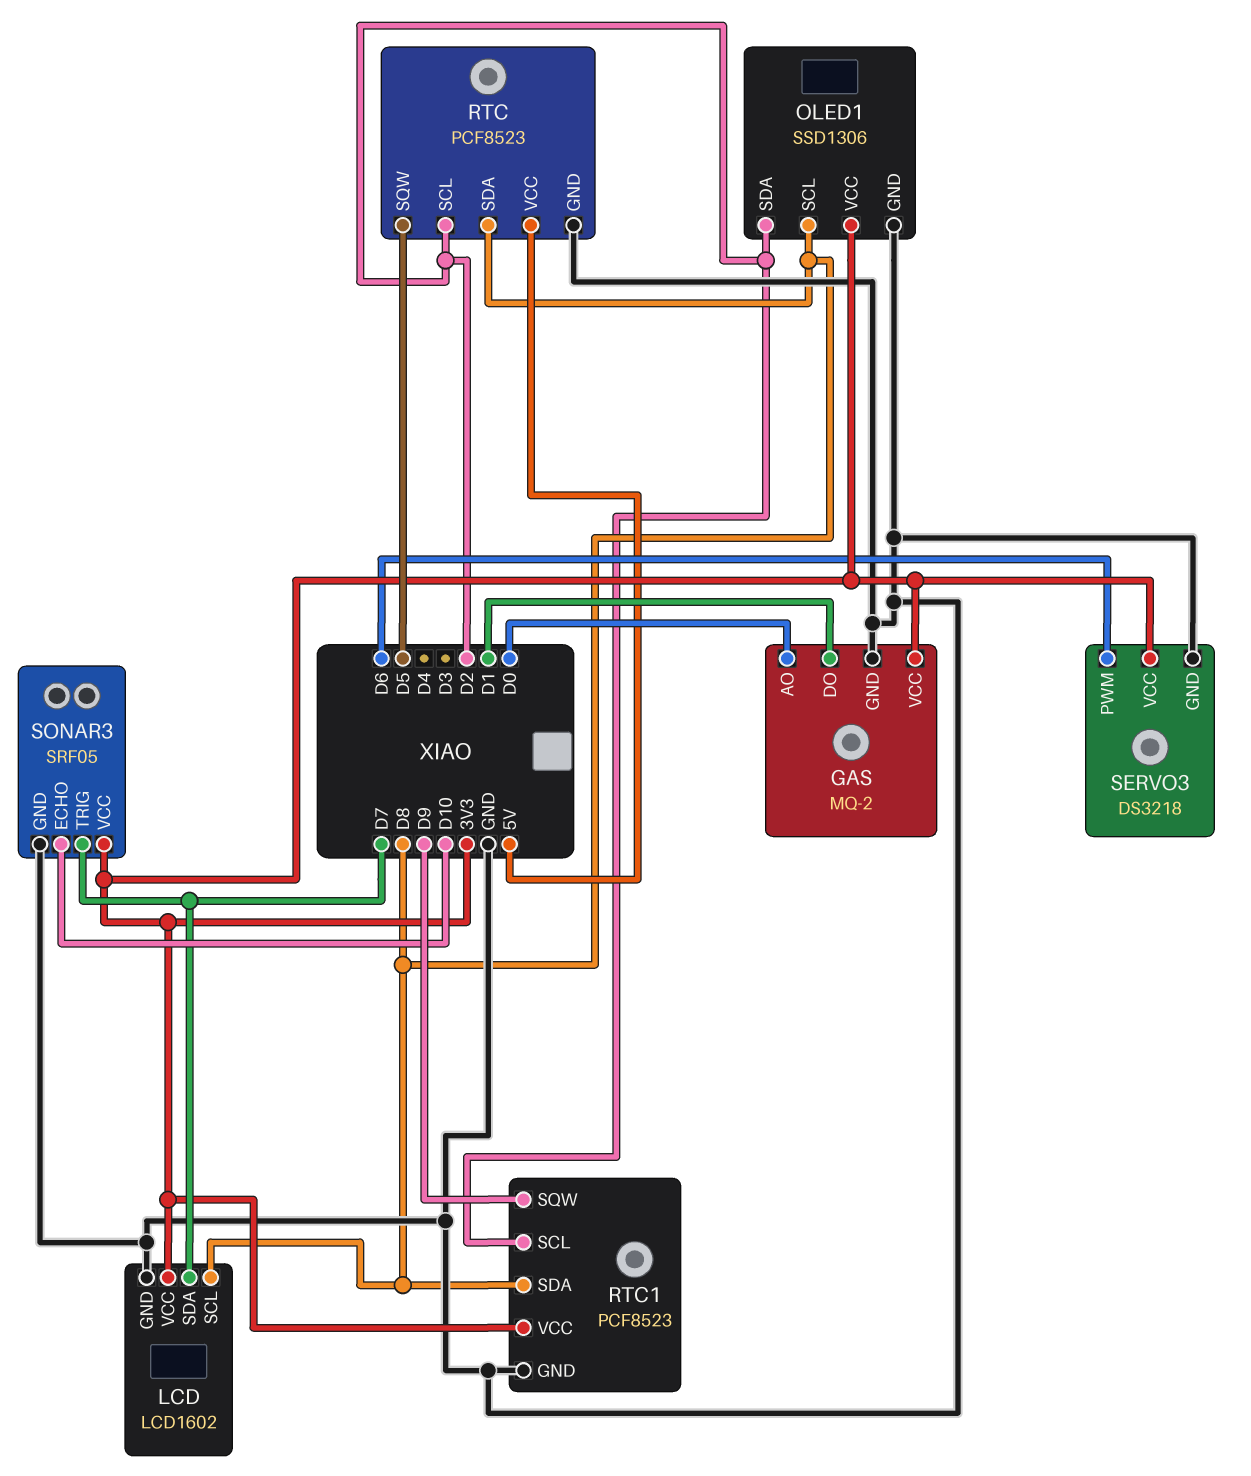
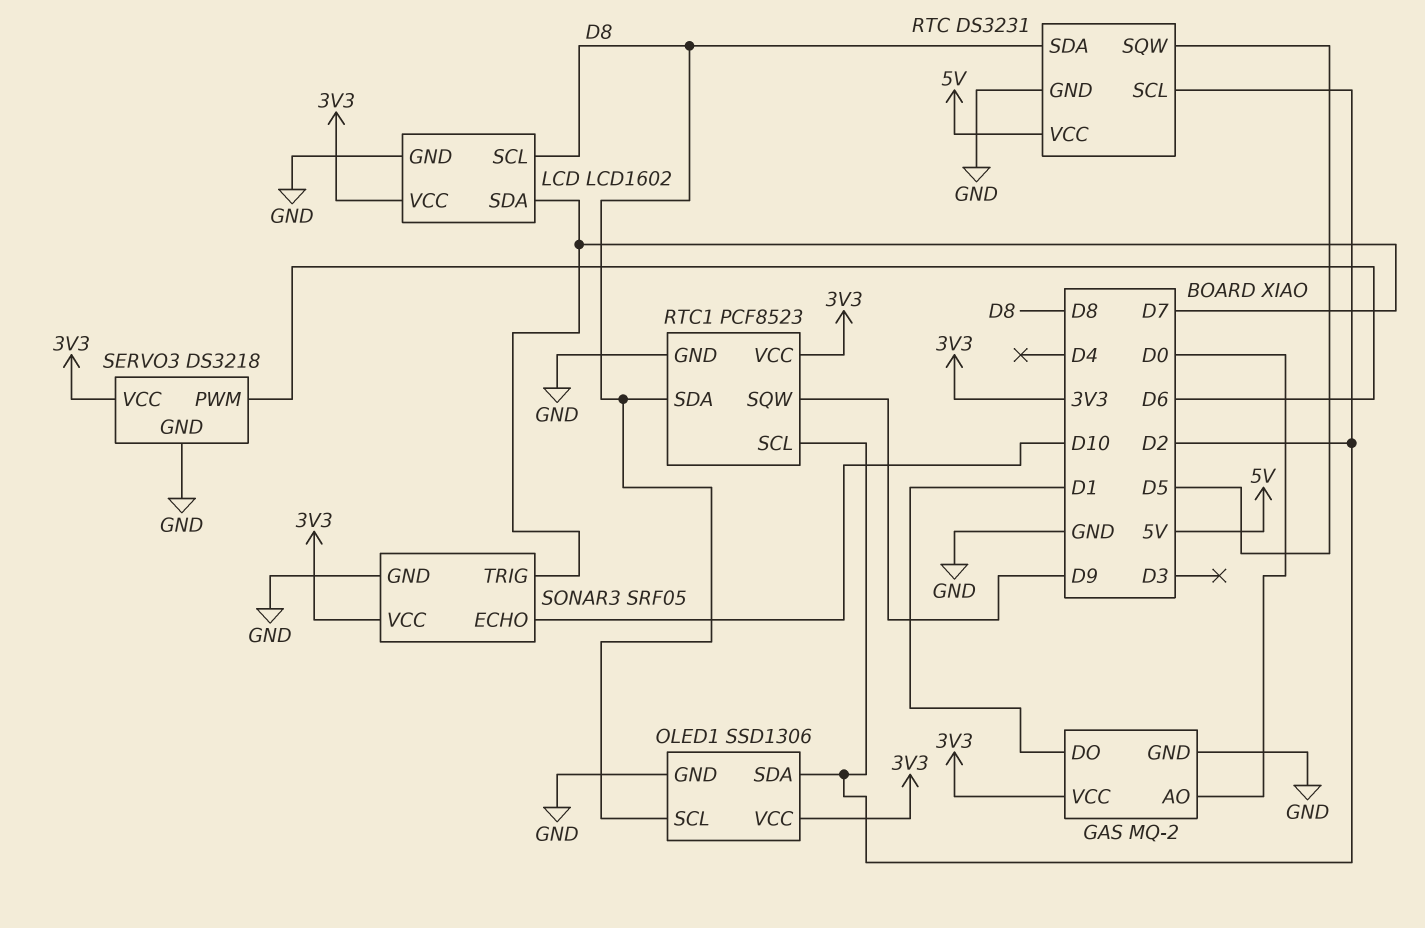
RTC: PCF8523 -> DS3231

